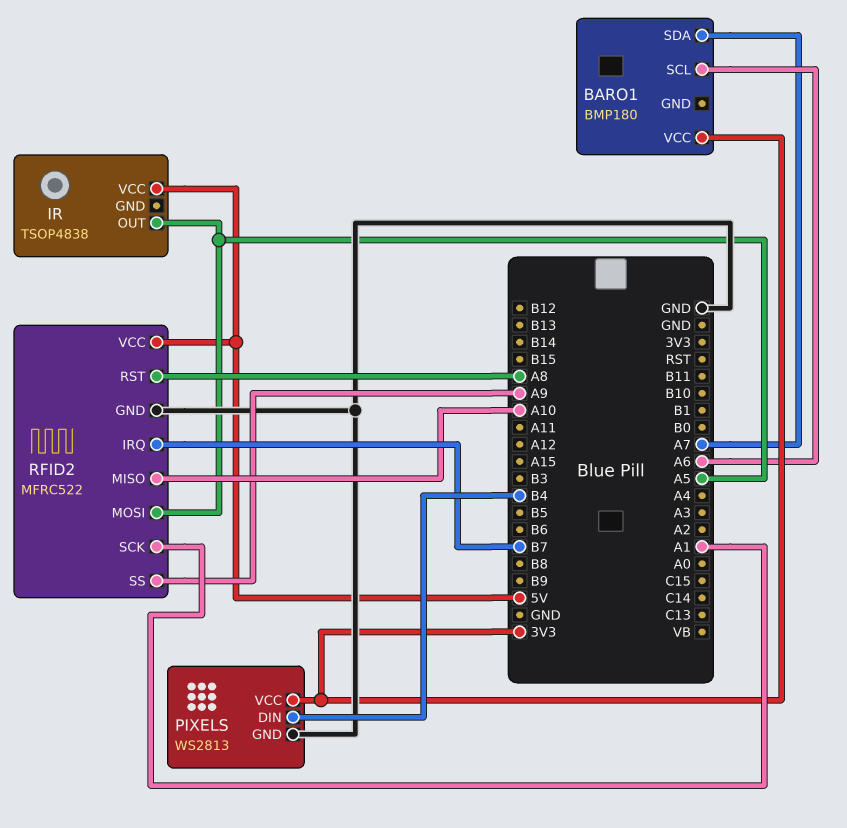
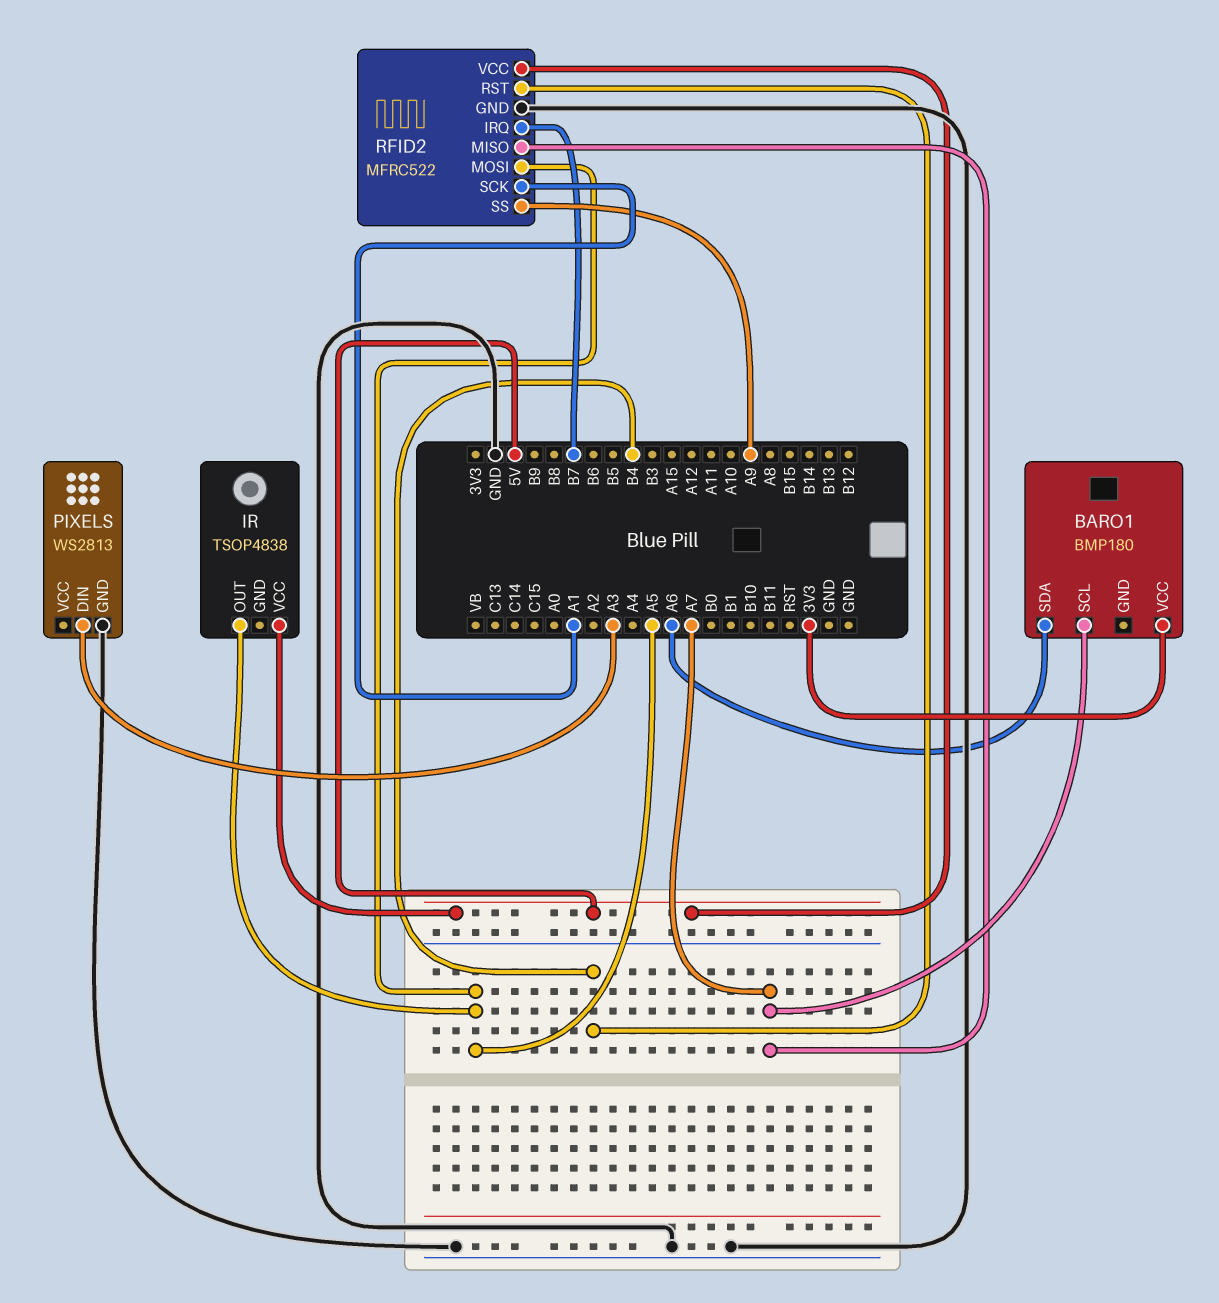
BARO1 pin SCL: A6 -> A7
BARO1 pin SDA: A7 -> A6
PIXELS pin DIN: B4 -> A3
PIXELS pin VCC: 3V3 -> none
RFID2 pin MISO: A10 -> A7
RFID2 pin RST: A8 -> B4

